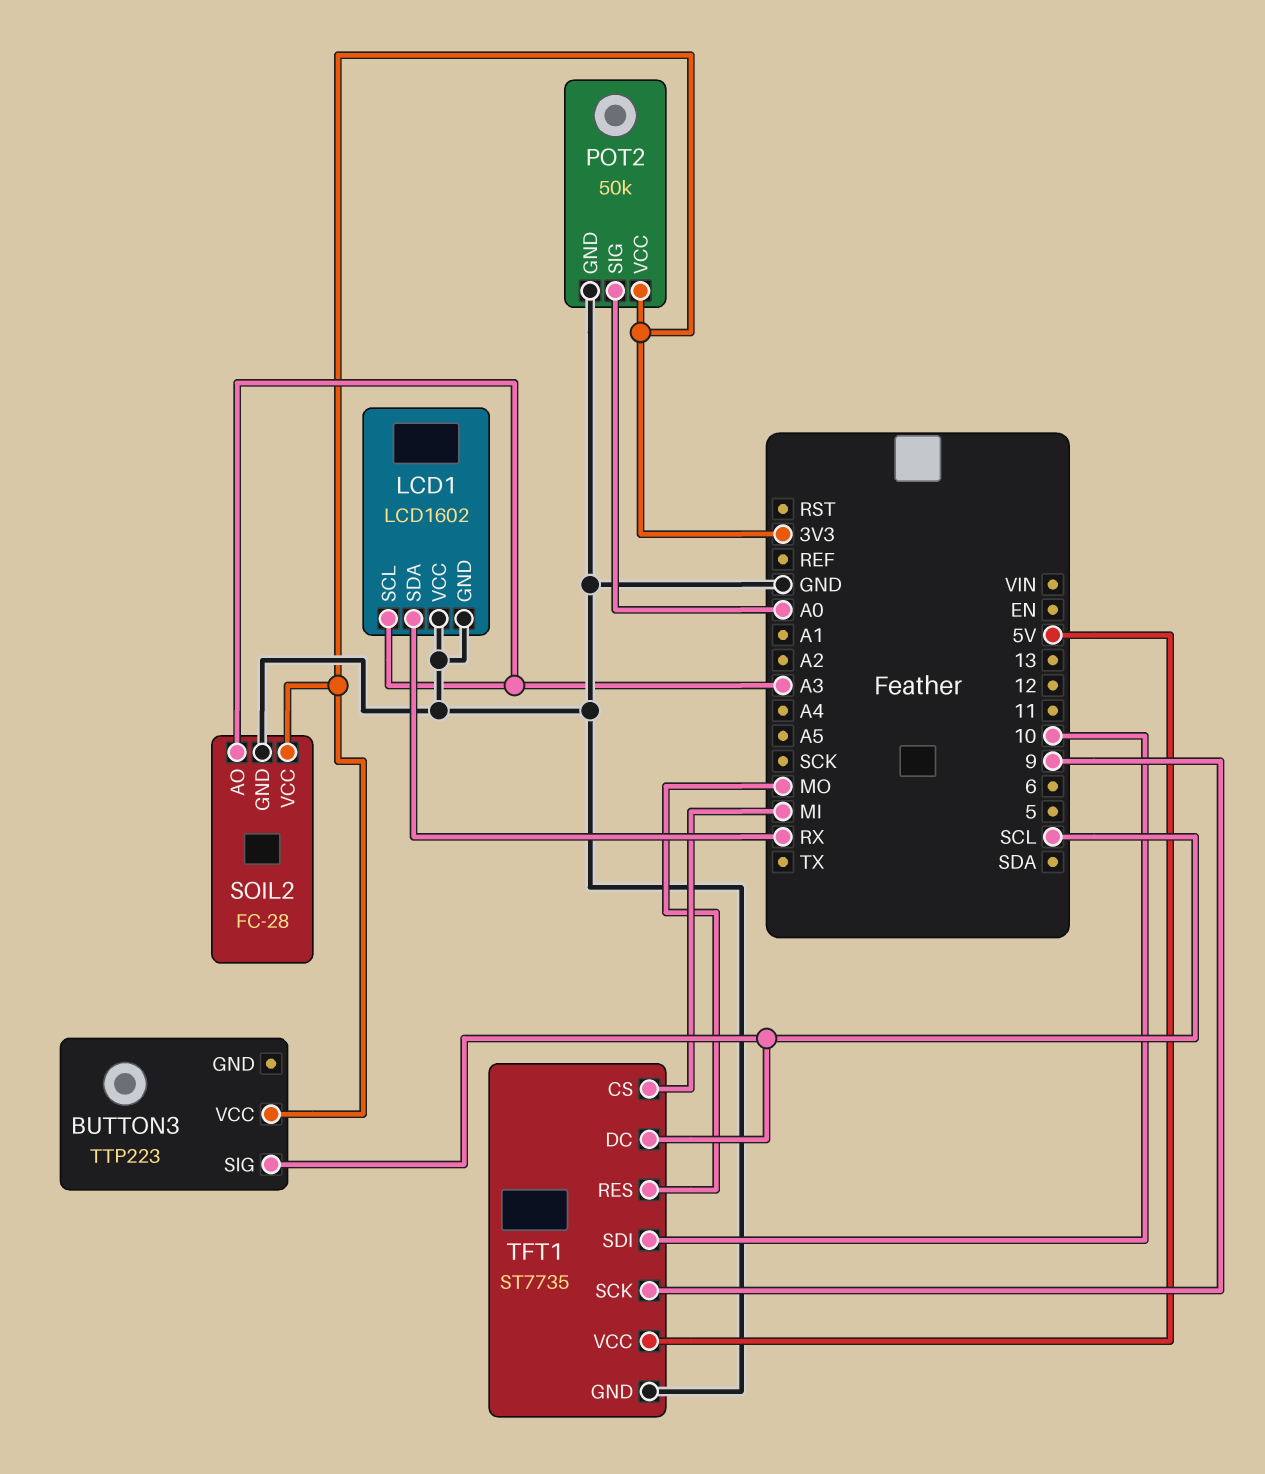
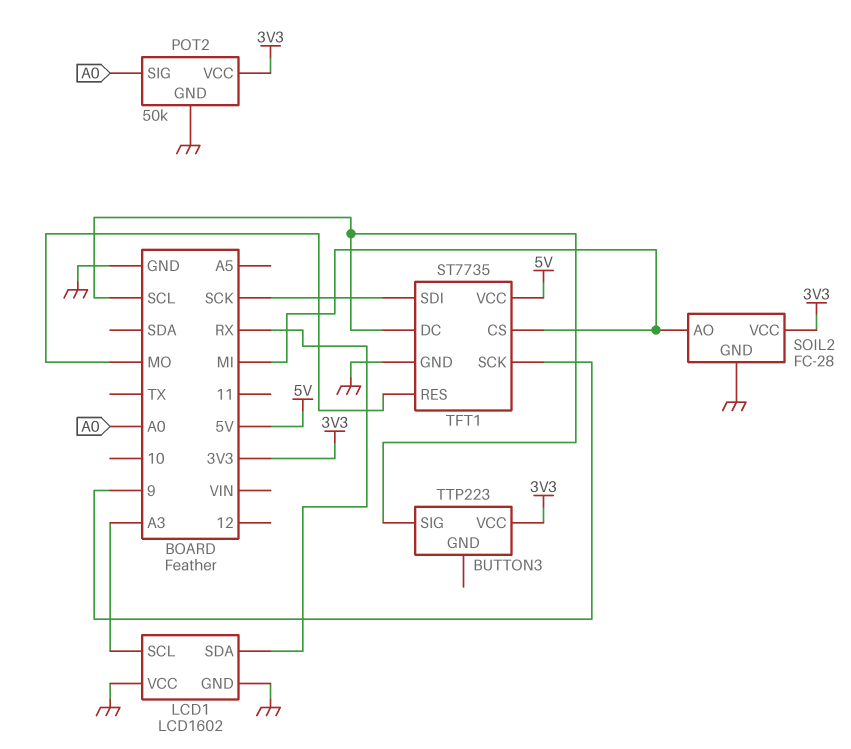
SOIL2 pin AO: A3 -> MI
TFT1 pin SDI: 10 -> SCK

